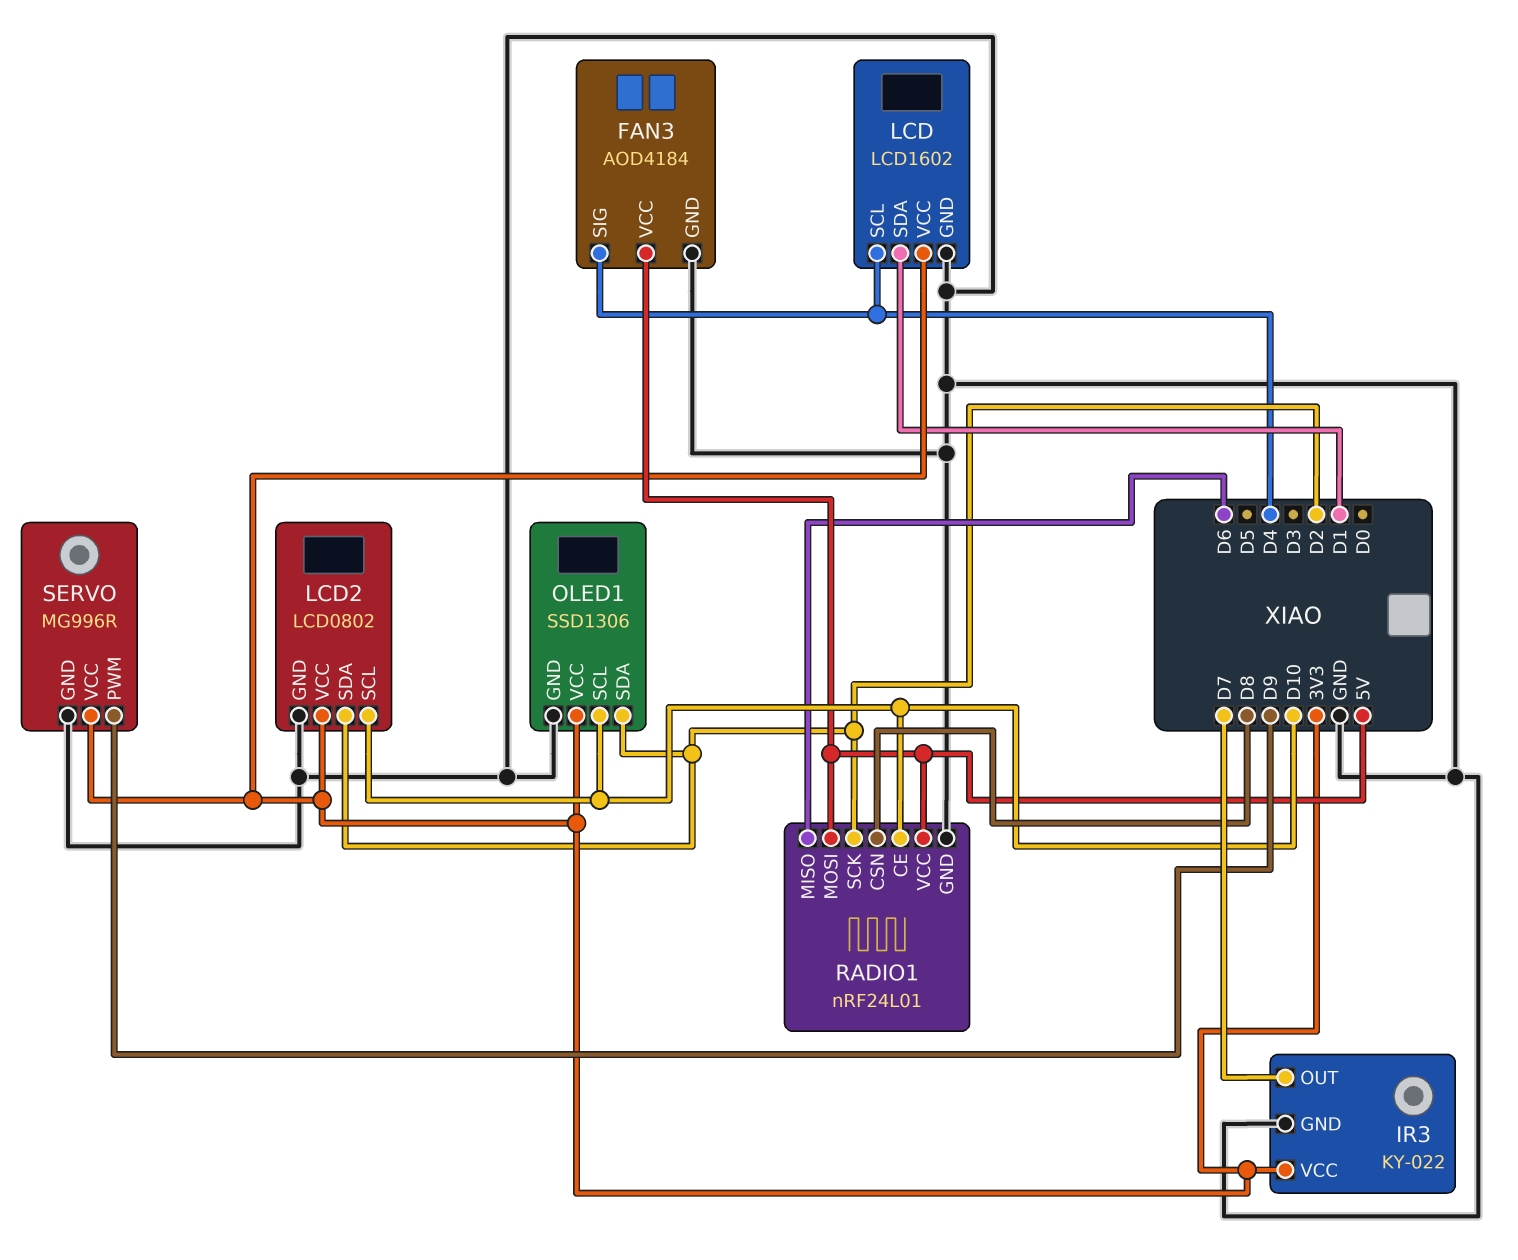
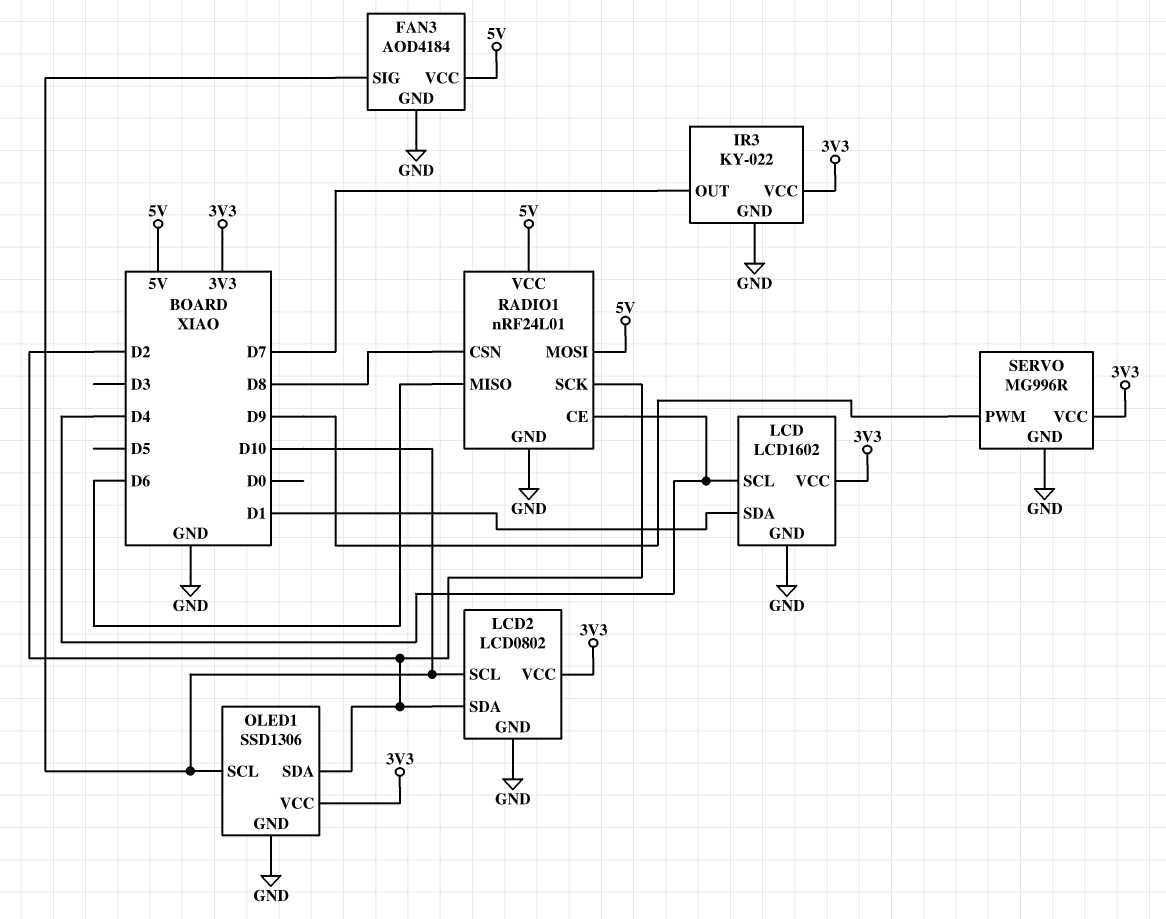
FAN3 pin SIG: D4 -> D10
RADIO1 pin CE: D10 -> D4

